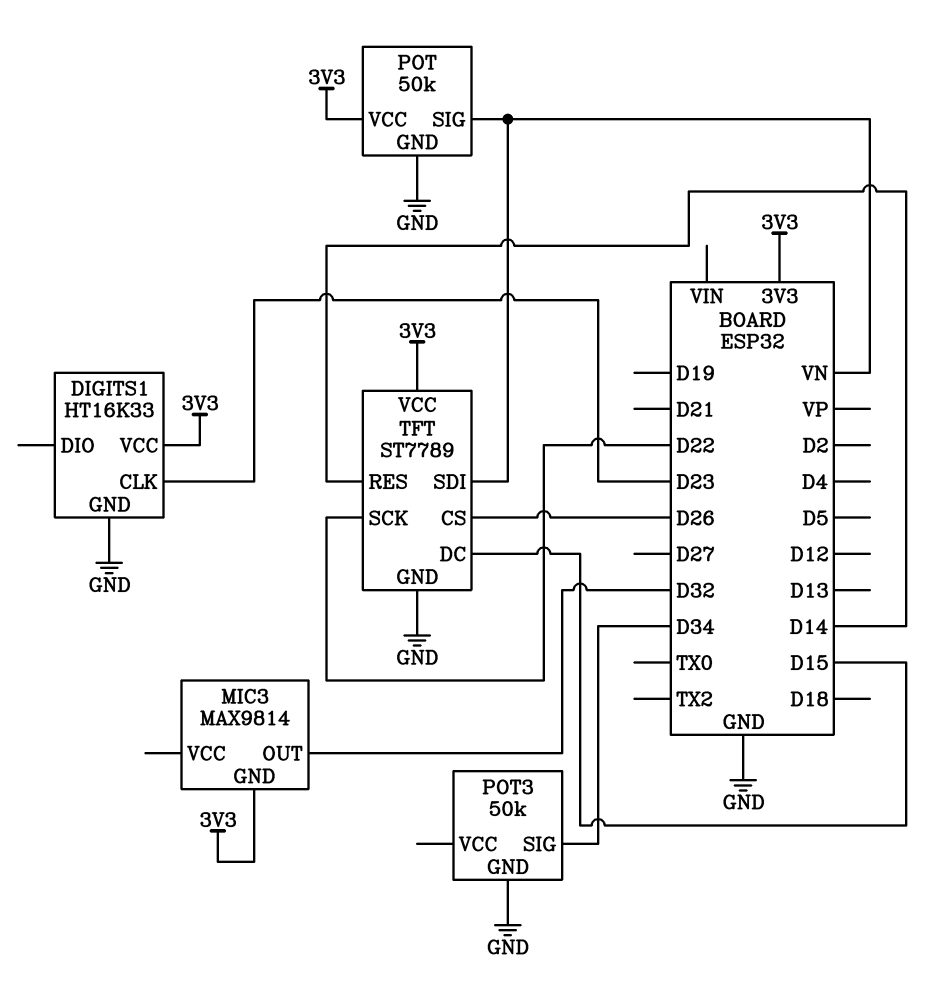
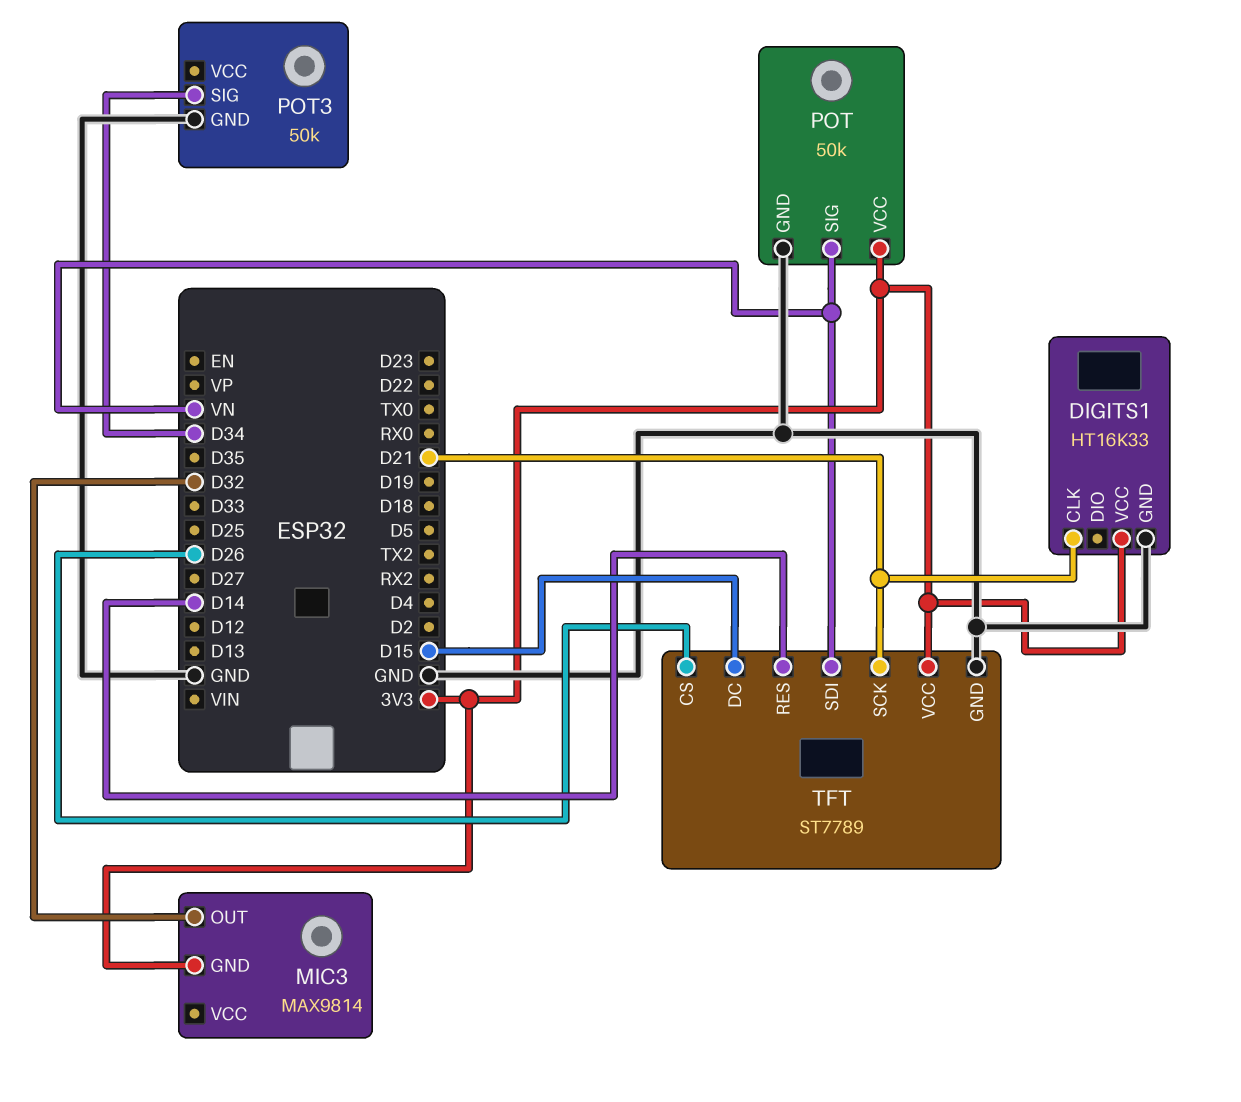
DIGITS1 pin CLK: D23 -> D21
TFT pin SCK: D22 -> D21

